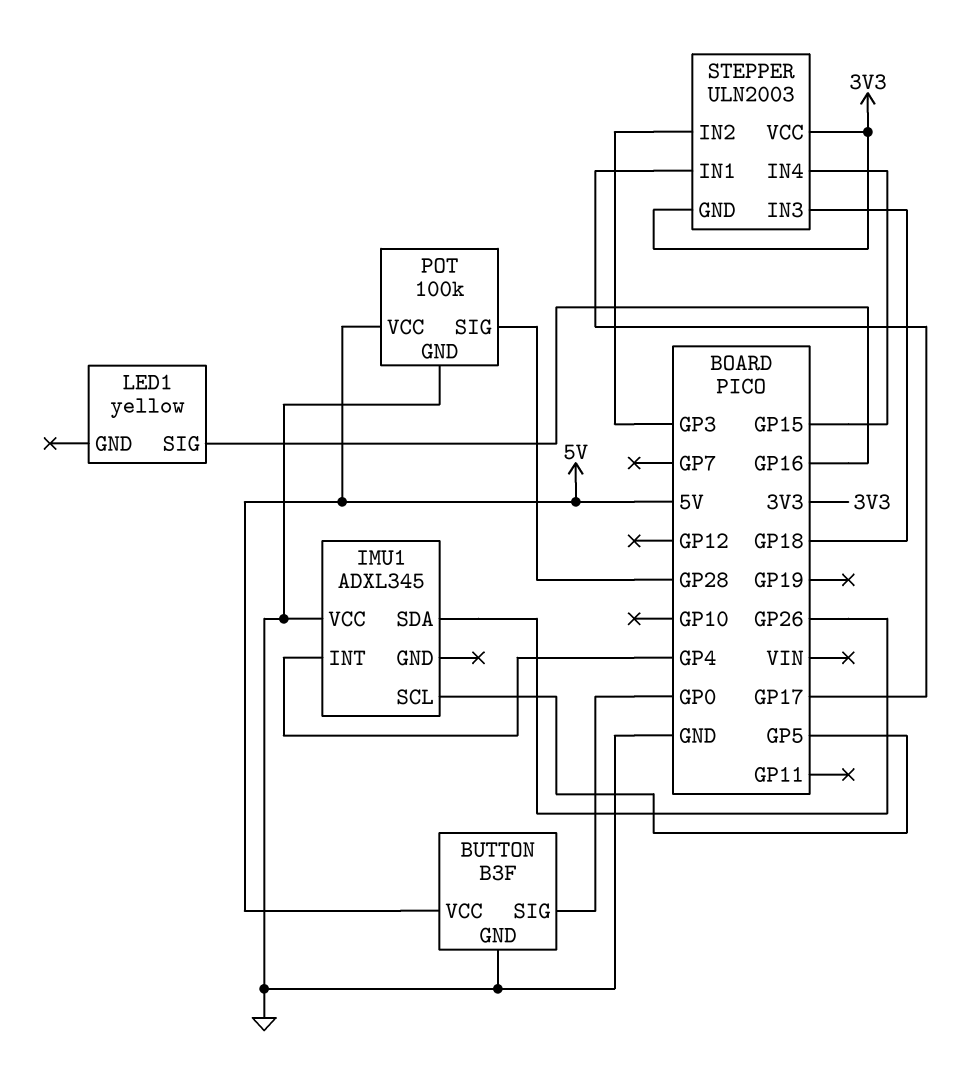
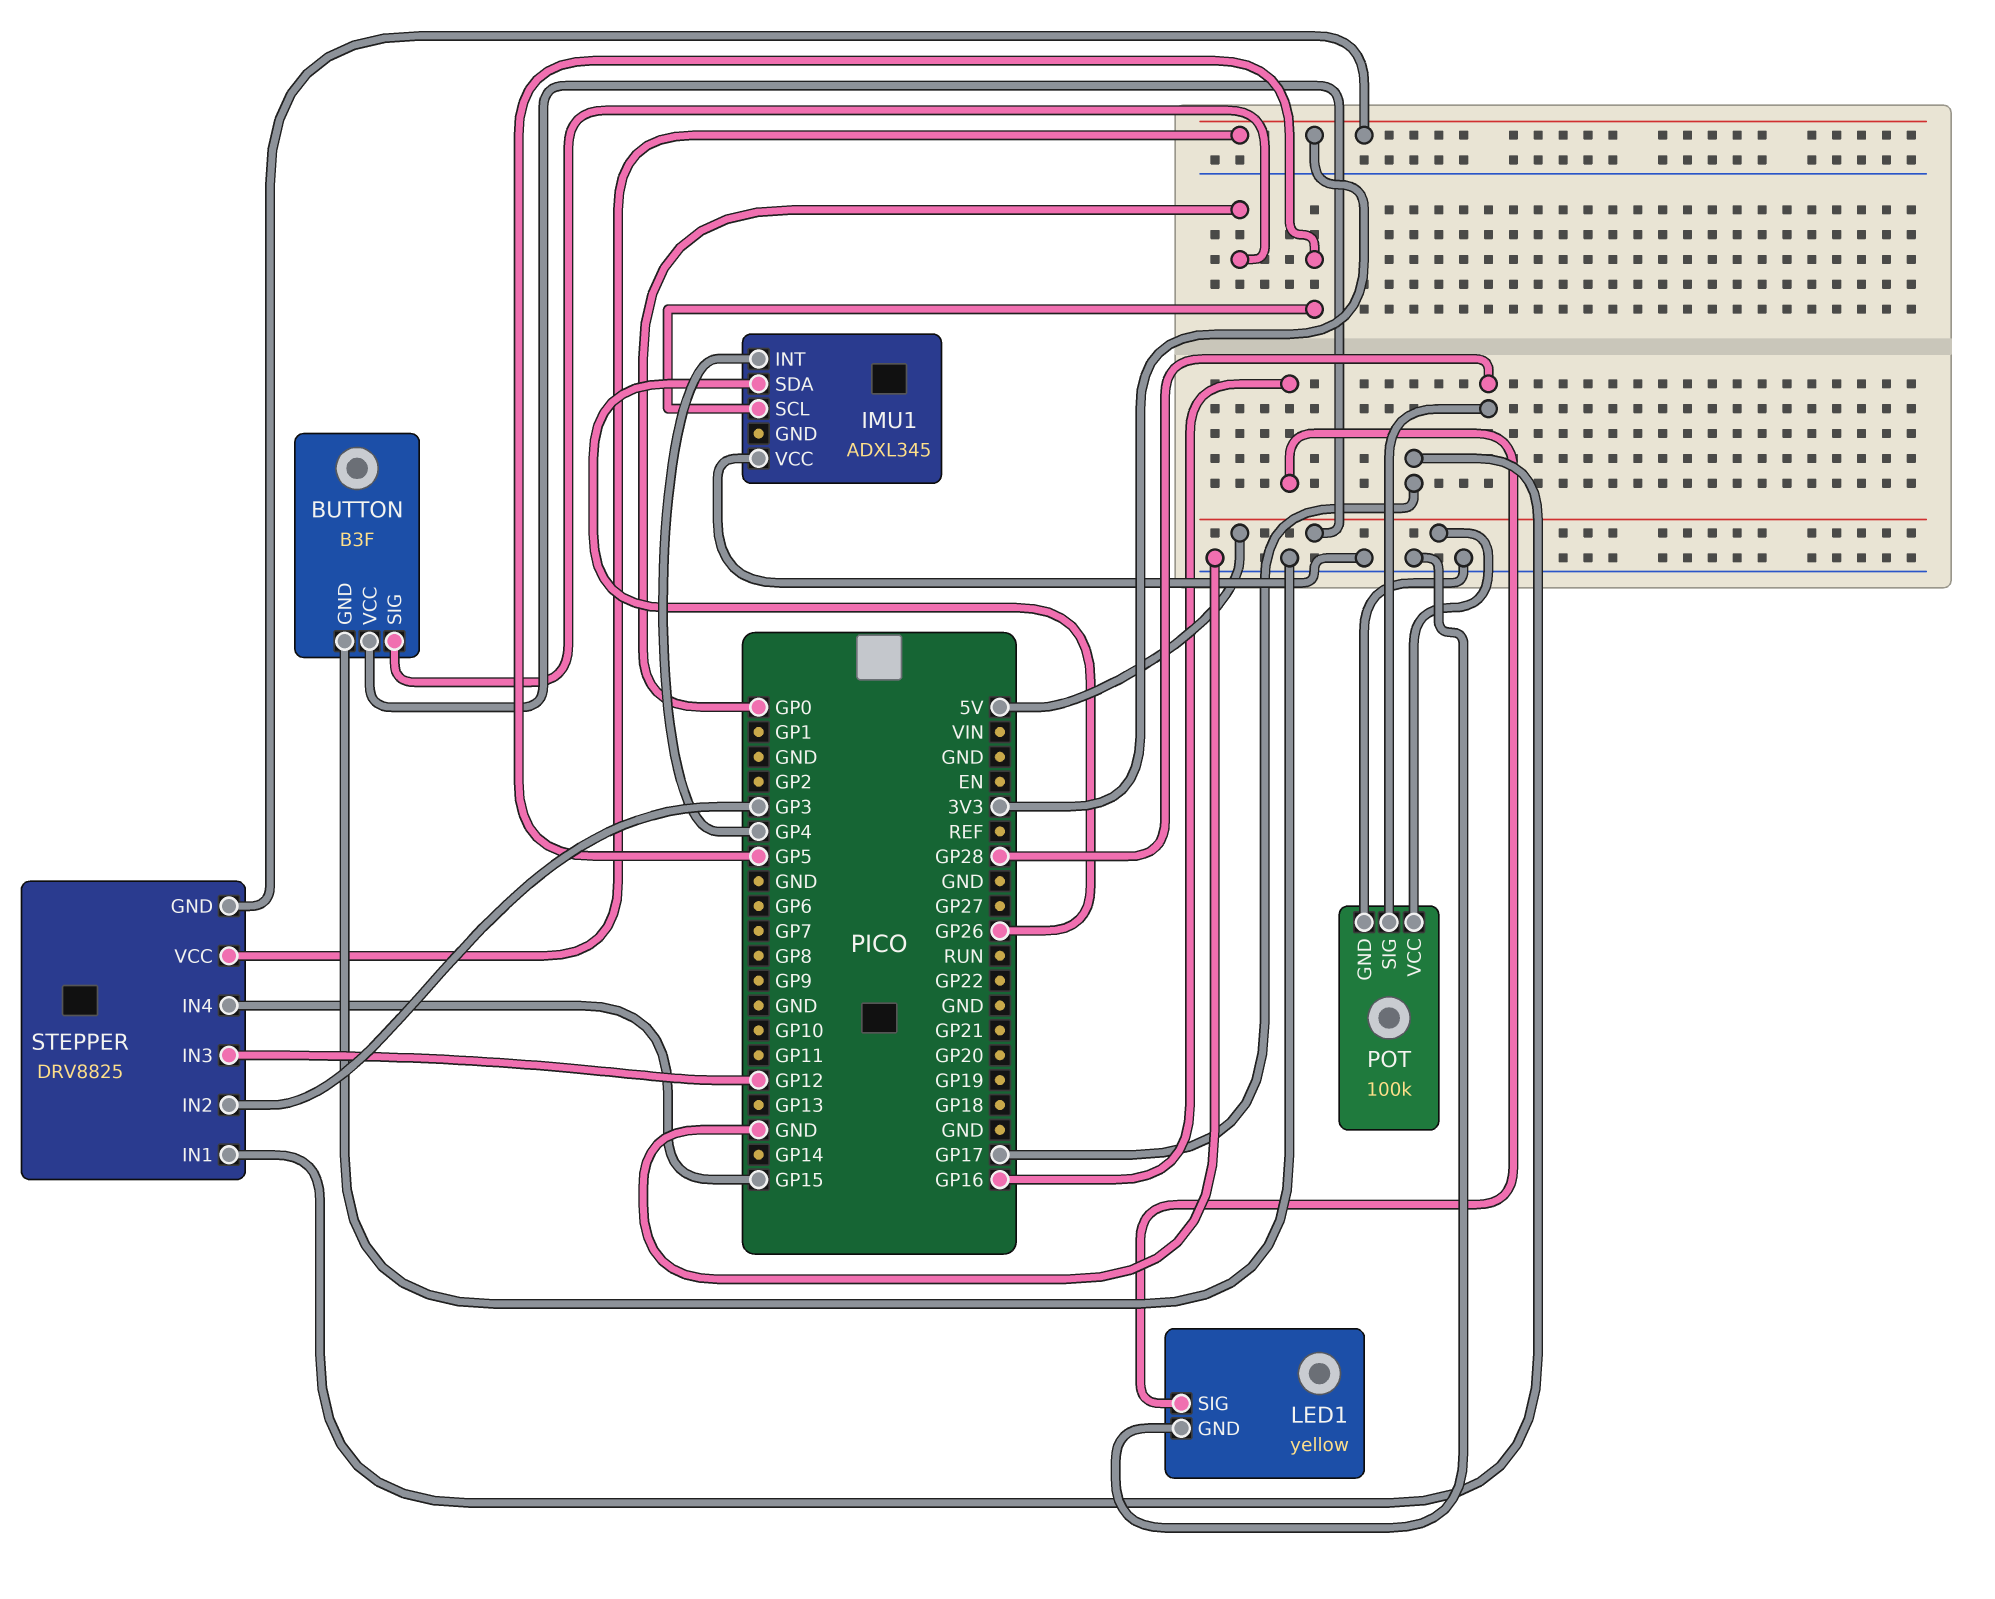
LED1 pin GND: none -> GND
STEPPER: ULN2003 -> DRV8825
STEPPER pin IN3: GP18 -> GP12

